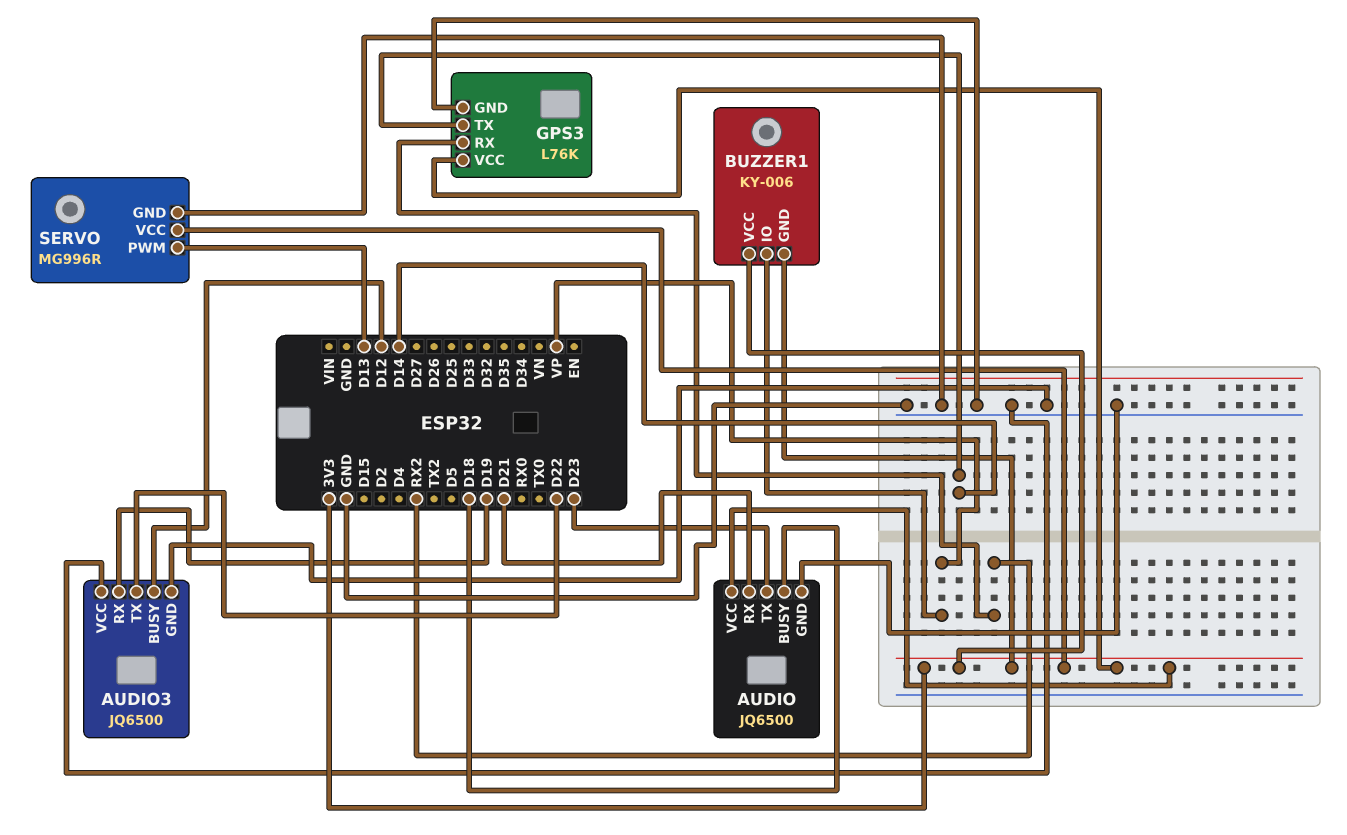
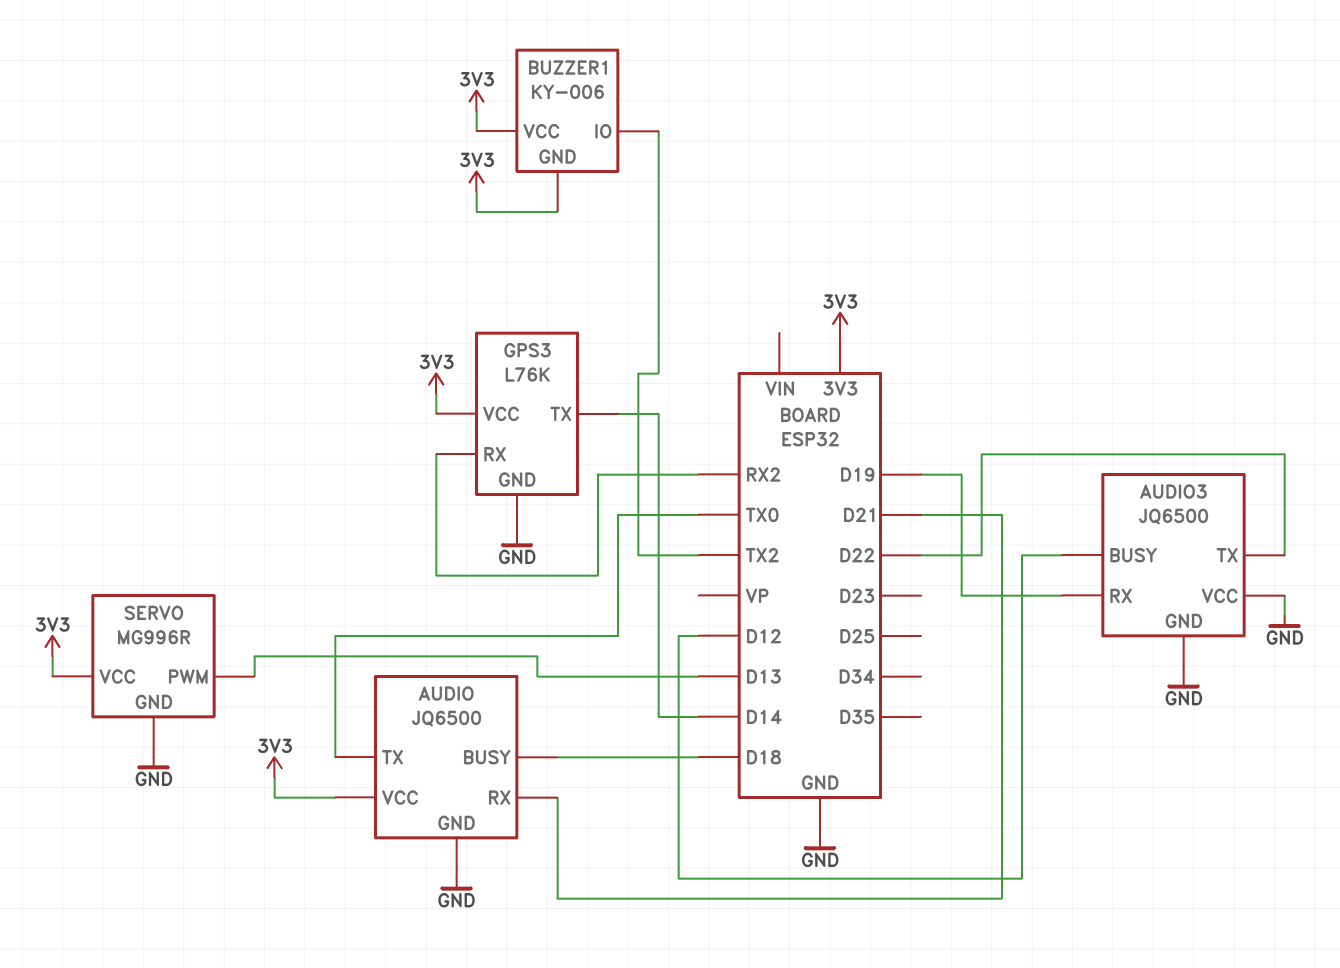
AUDIO pin TX: D23 -> TX0
BUZZER1 pin IO: VP -> TX2

